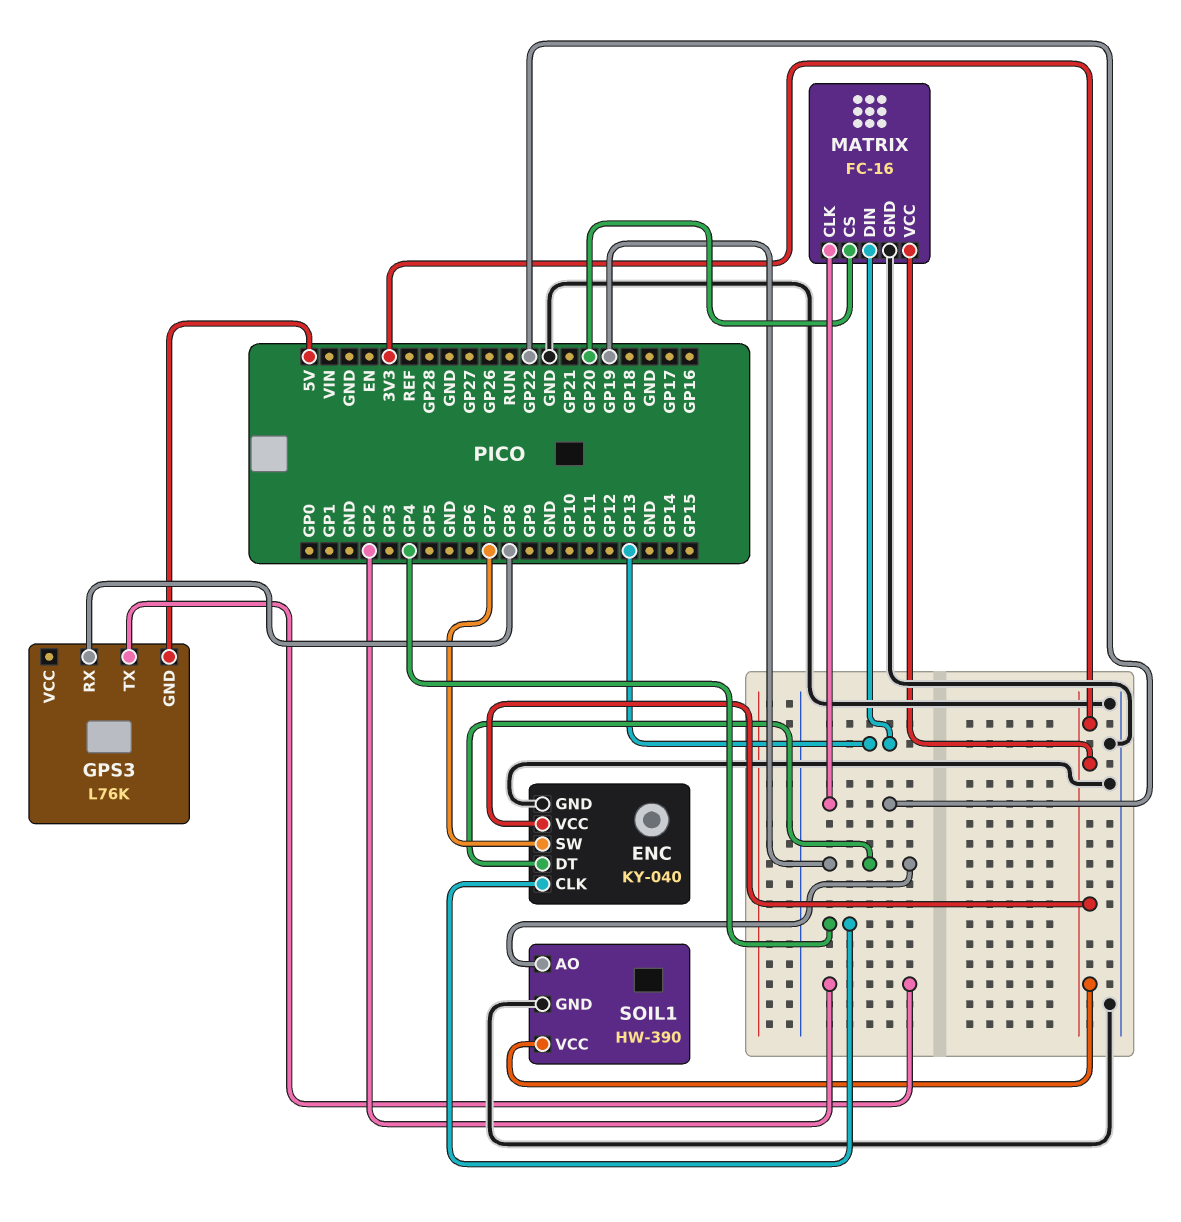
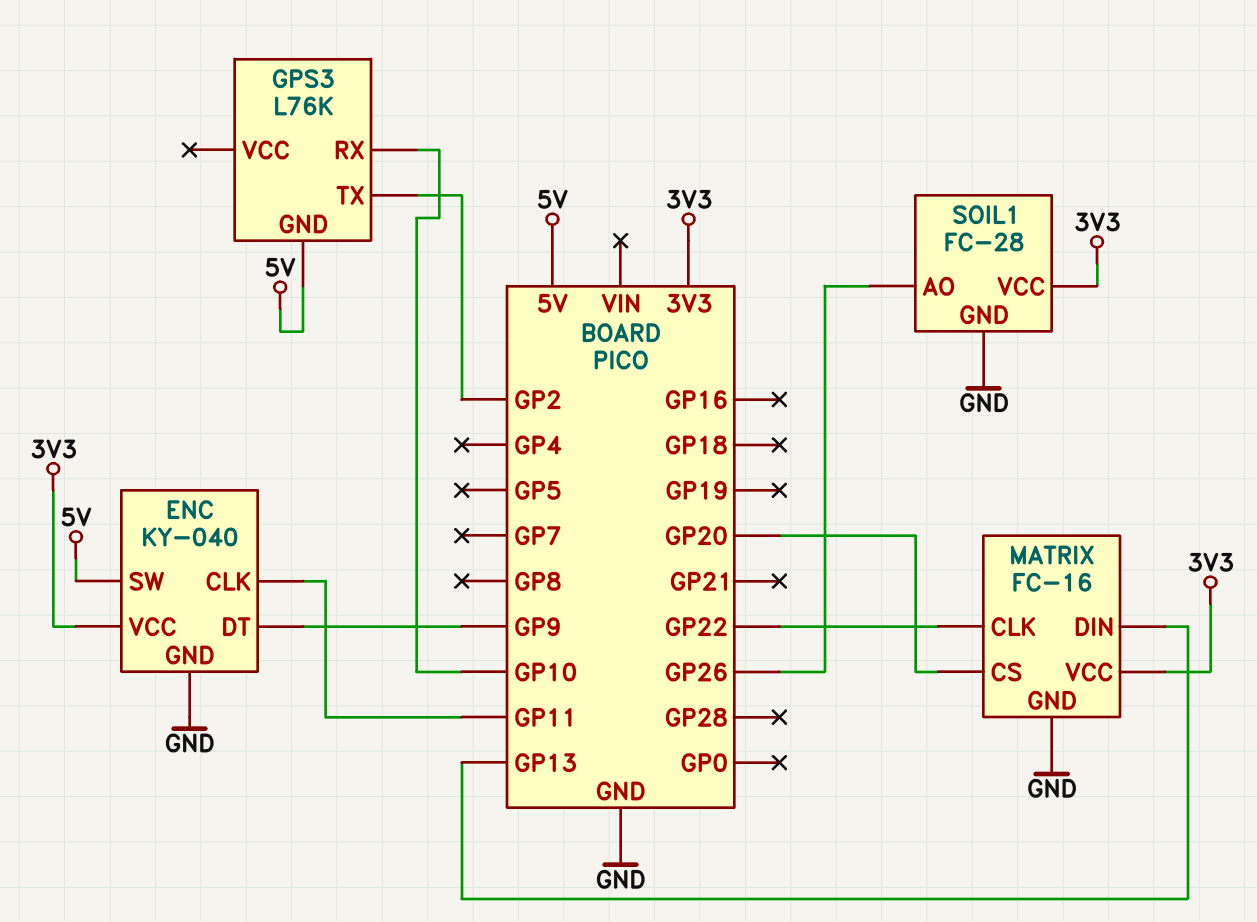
ENC pin CLK: GP4 -> GP11
ENC pin DT: GP19 -> GP9
ENC pin SW: GP7 -> 5V
GPS3 pin RX: GP8 -> GP10
SOIL1: HW-390 -> FC-28
SOIL1 pin AO: GP19 -> GP26

